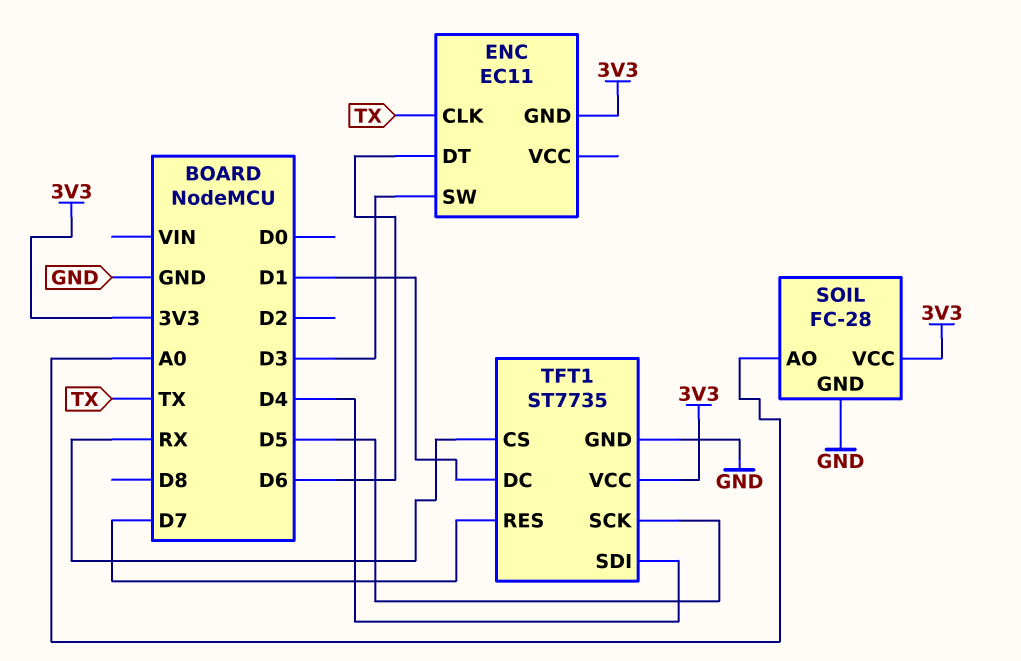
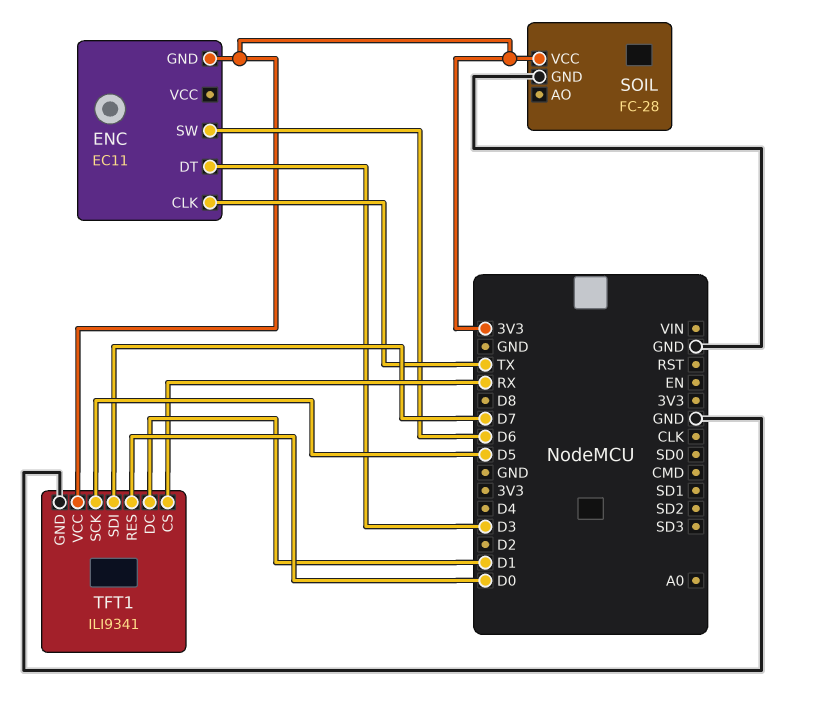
ENC pin DT: D6 -> D3
ENC pin SW: D3 -> D6
SOIL pin AO: A0 -> none
TFT1: ST7735 -> ILI9341
TFT1 pin RES: D7 -> D0
TFT1 pin SDI: D4 -> D7

